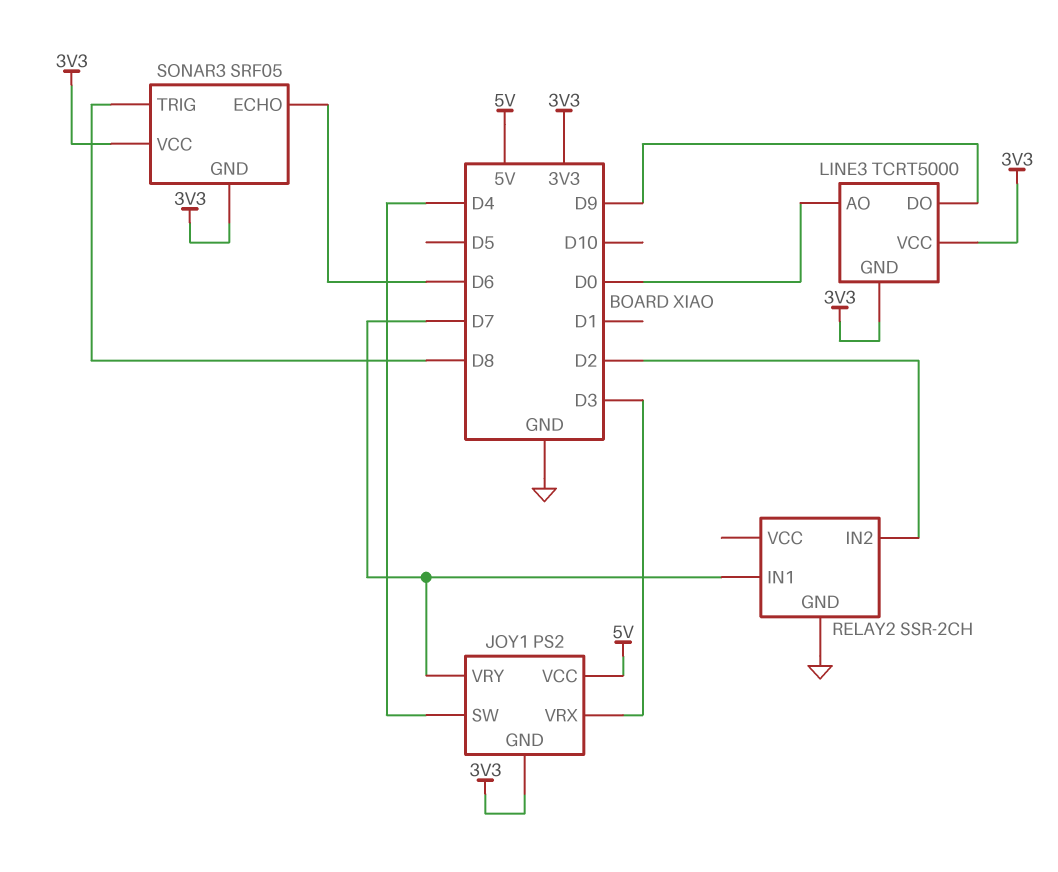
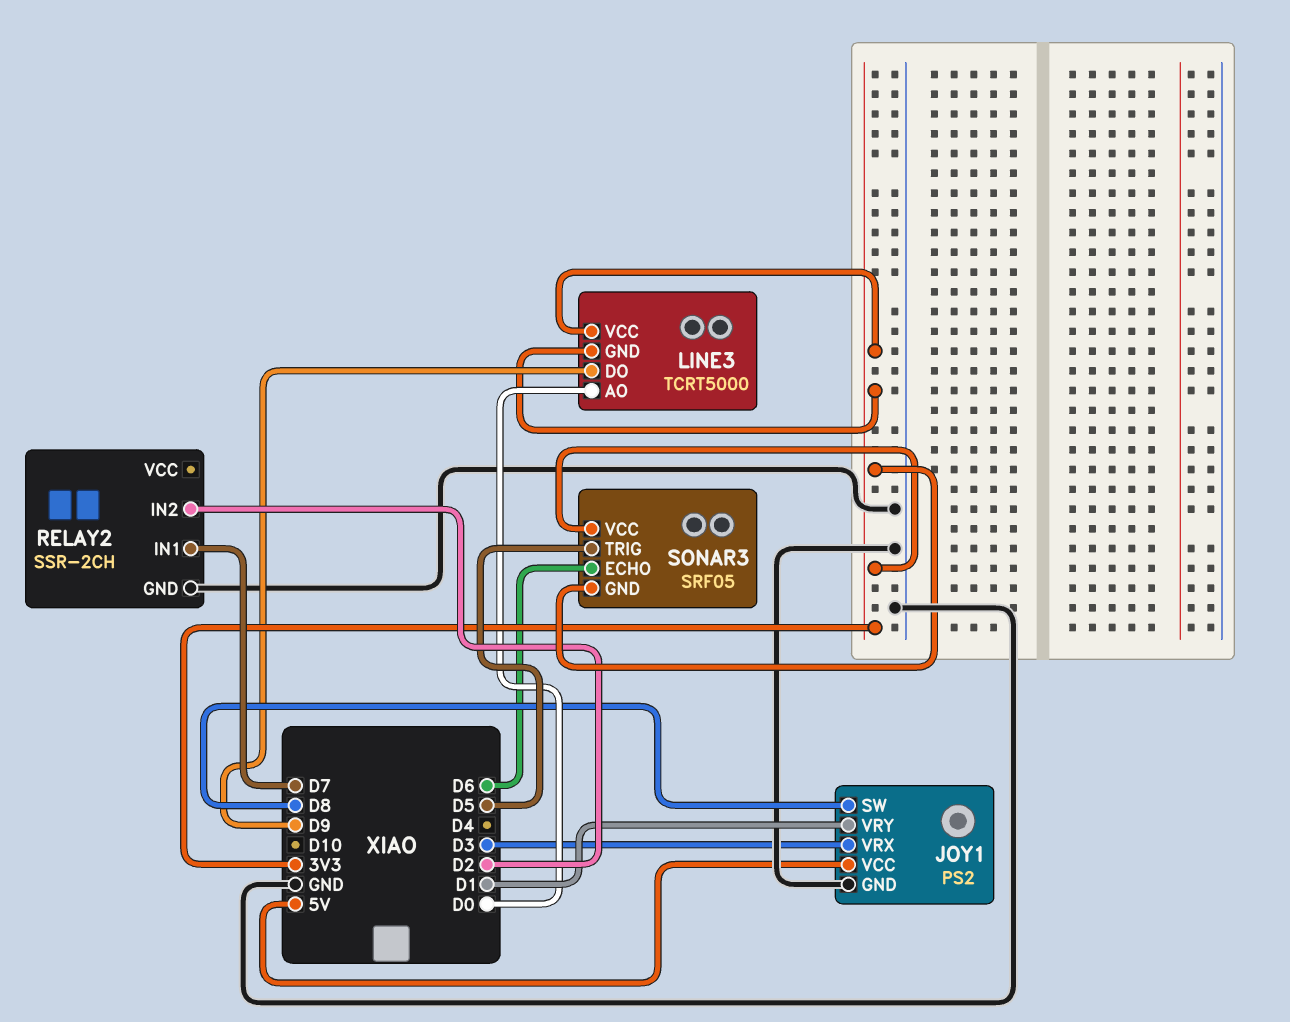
JOY1 pin GND: 3V3 -> GND
JOY1 pin SW: D4 -> D8
JOY1 pin VRY: D7 -> D1
SONAR3 pin TRIG: D8 -> D5

